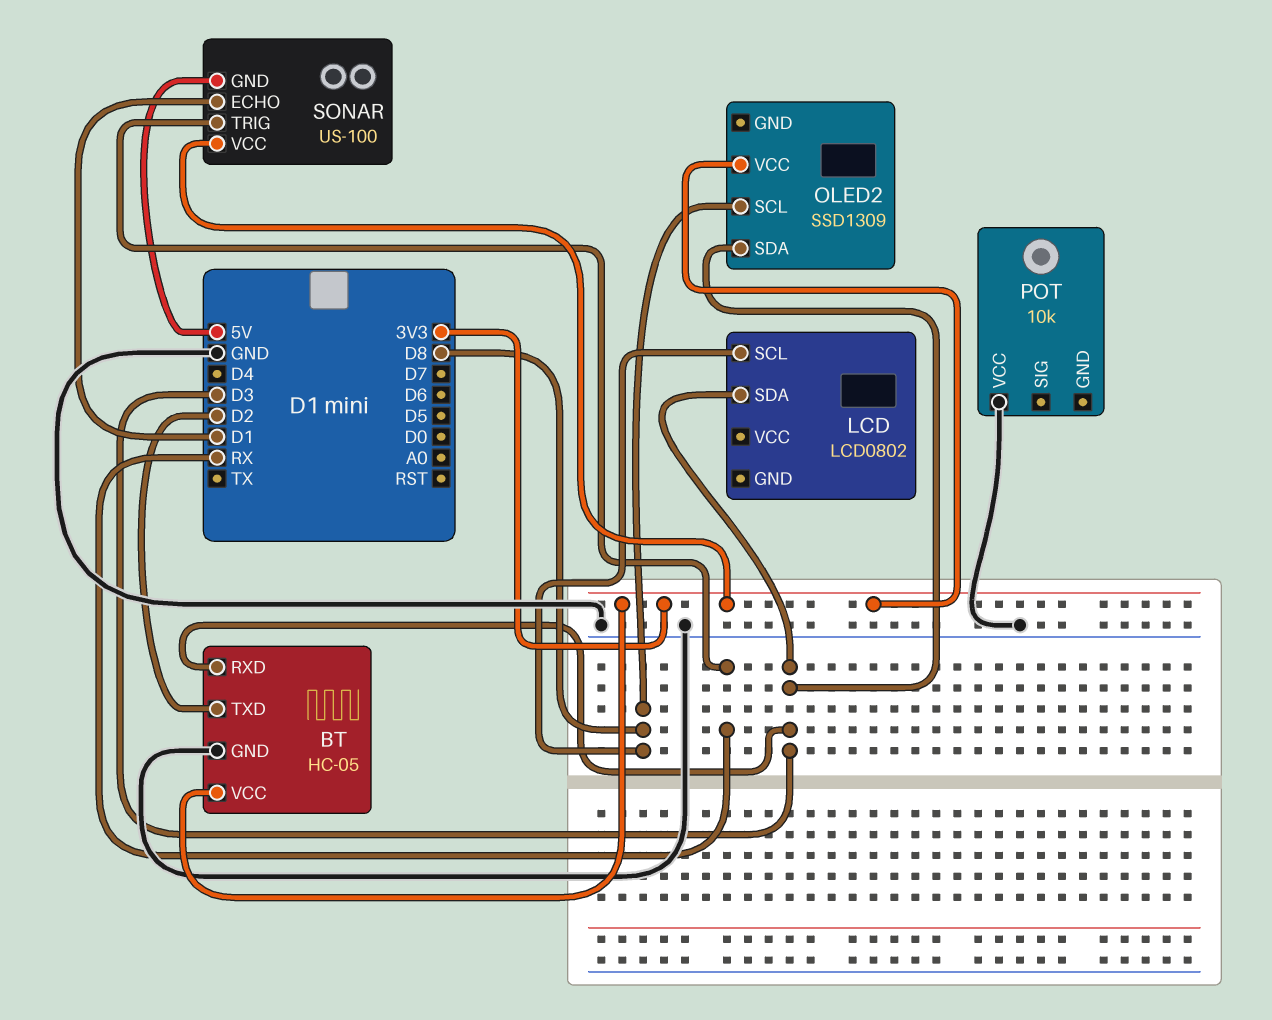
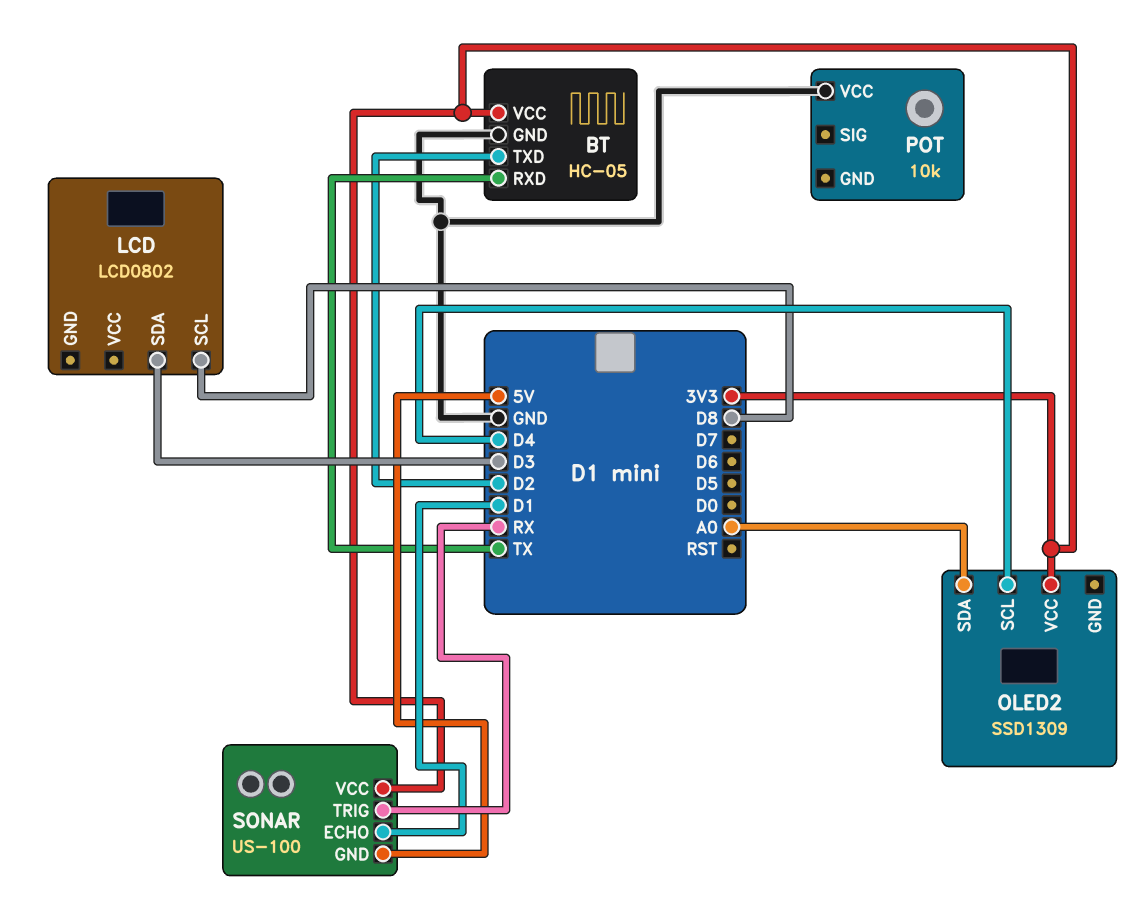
BT pin RXD: D3 -> TX
OLED2 pin SCL: D8 -> D4
OLED2 pin SDA: D3 -> A0

